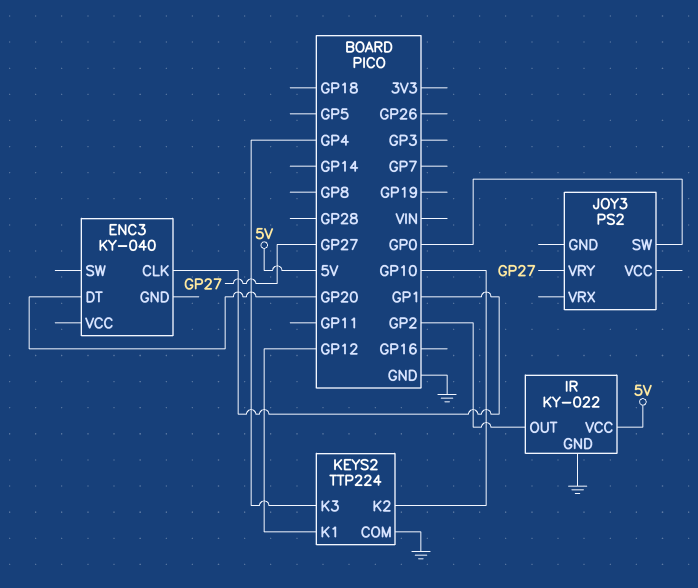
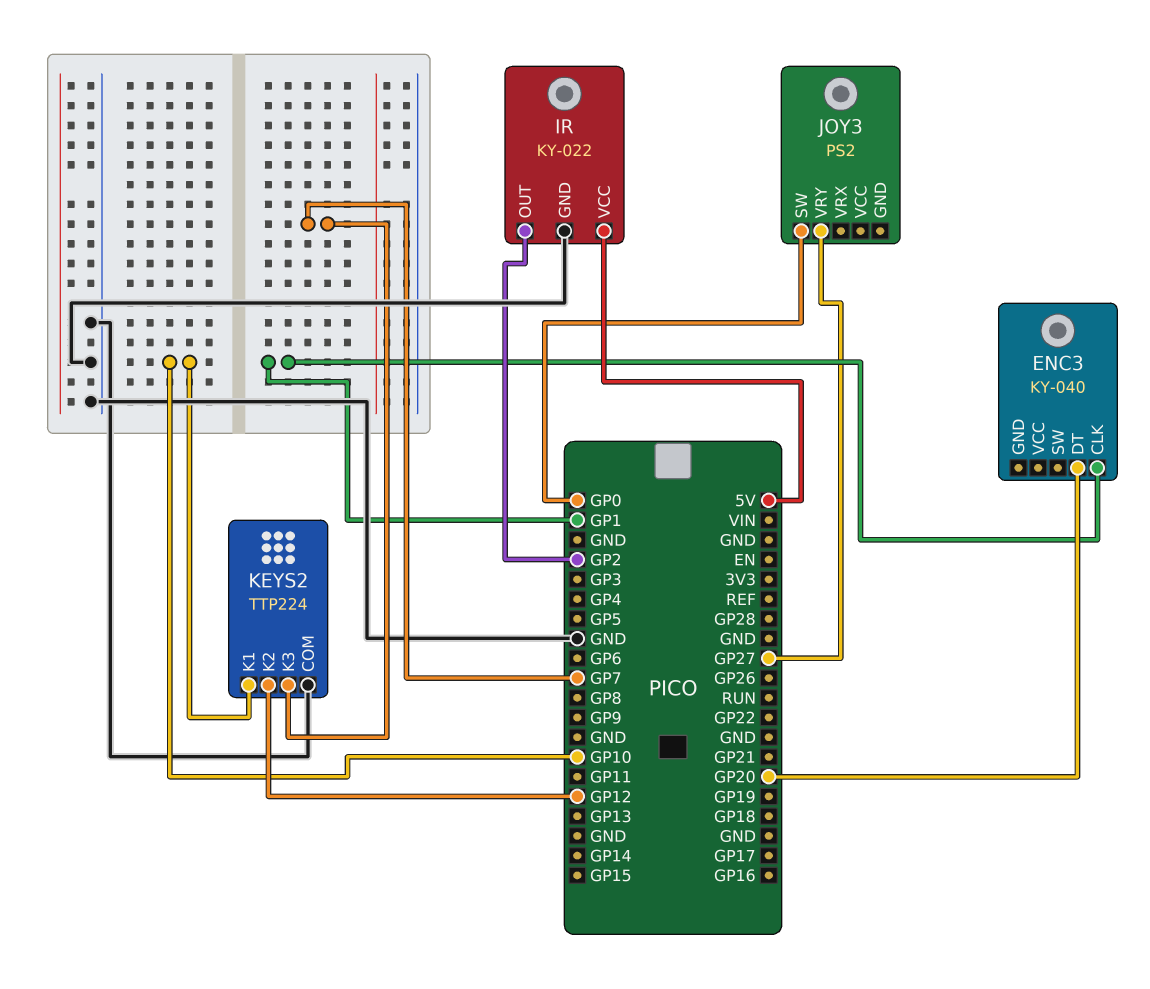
KEYS2 pin K1: GP12 -> GP10
KEYS2 pin K2: GP10 -> GP12
KEYS2 pin K3: GP4 -> GP7

